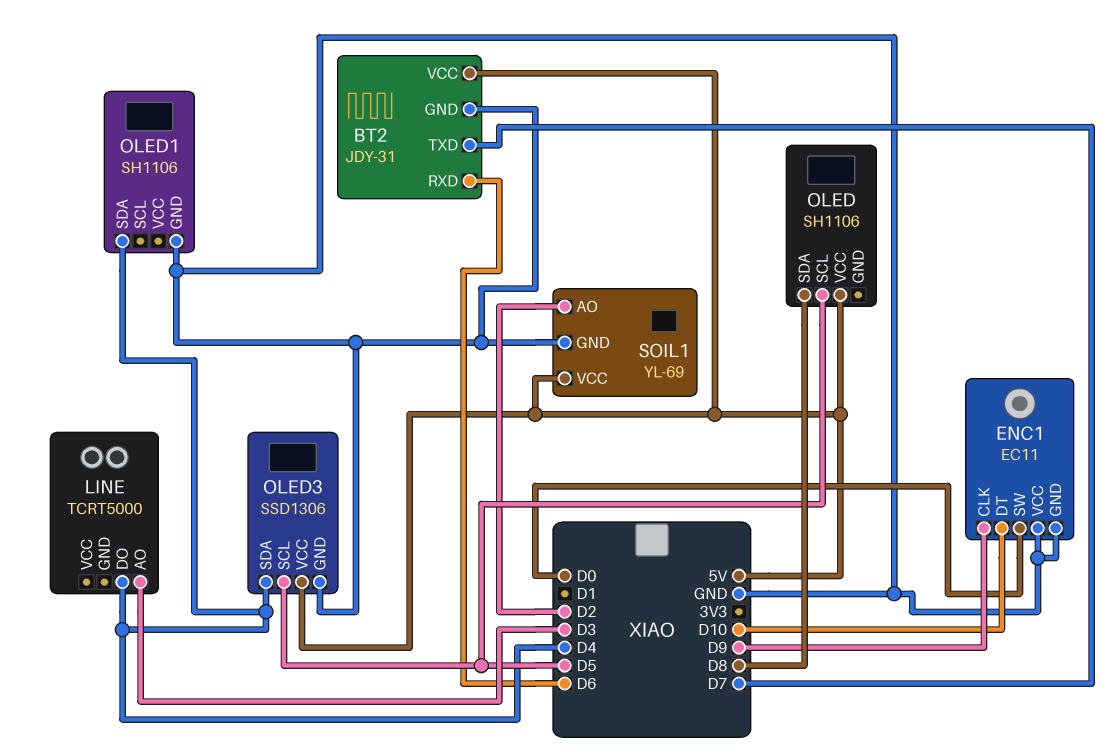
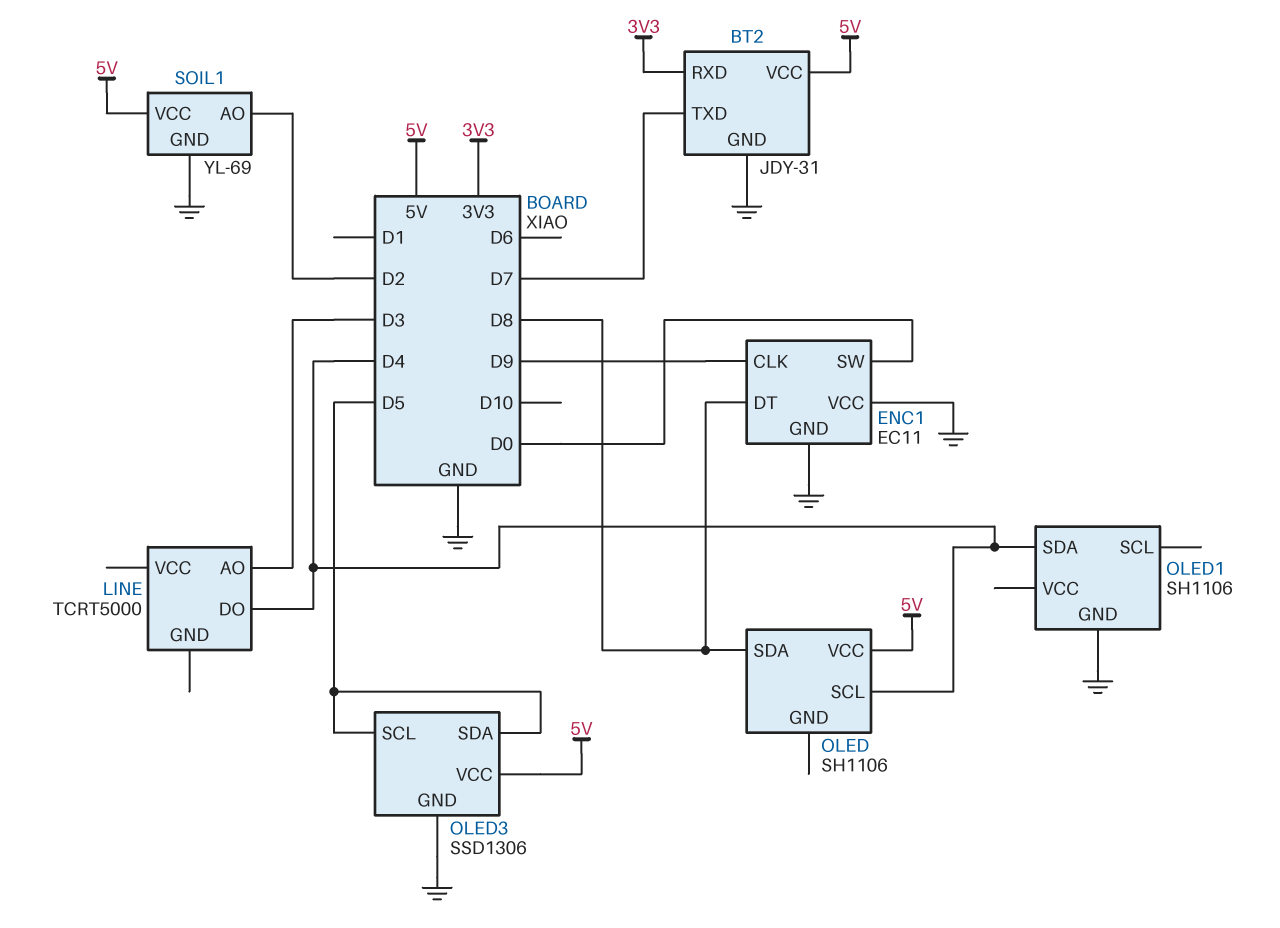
BT2 pin RXD: D6 -> 3V3
ENC1 pin DT: D10 -> D8
OLED pin SCL: D5 -> D4
OLED3 pin SDA: D4 -> D5

